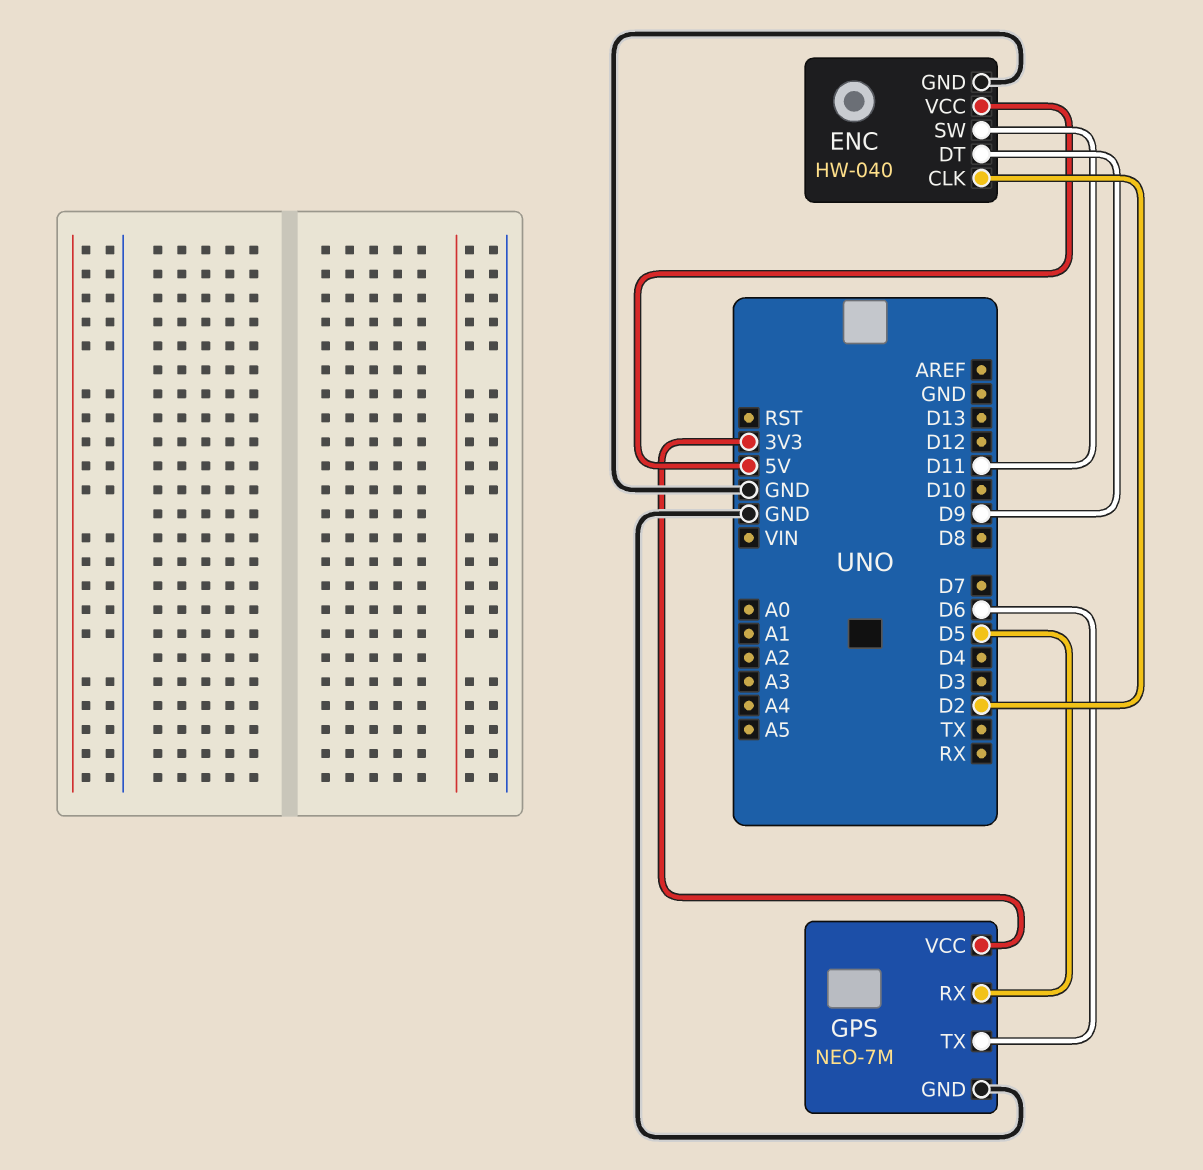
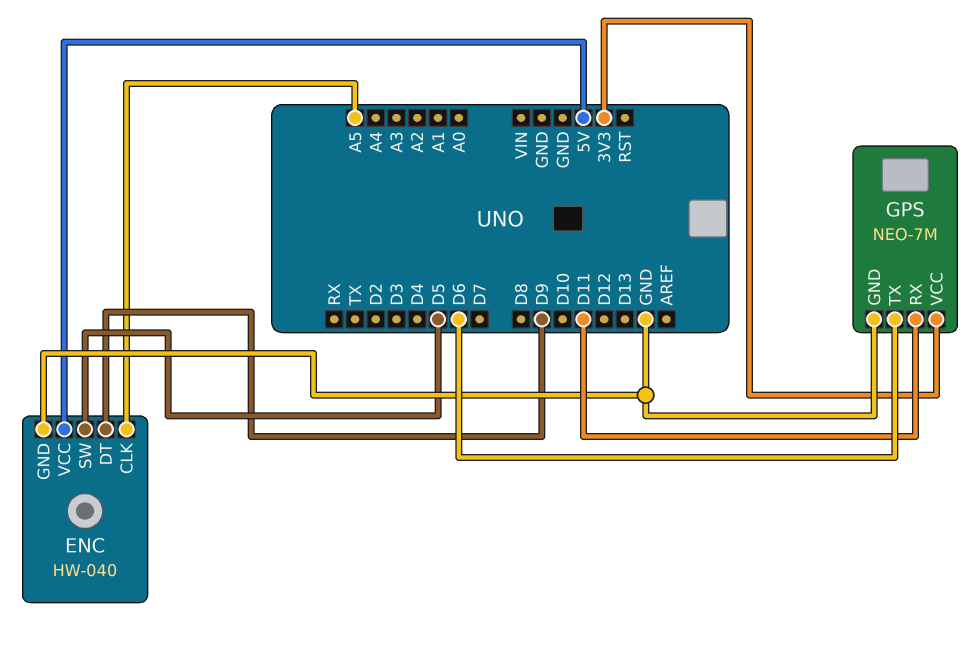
ENC pin CLK: D2 -> A5
ENC pin SW: D11 -> D5
GPS pin RX: D5 -> D11

